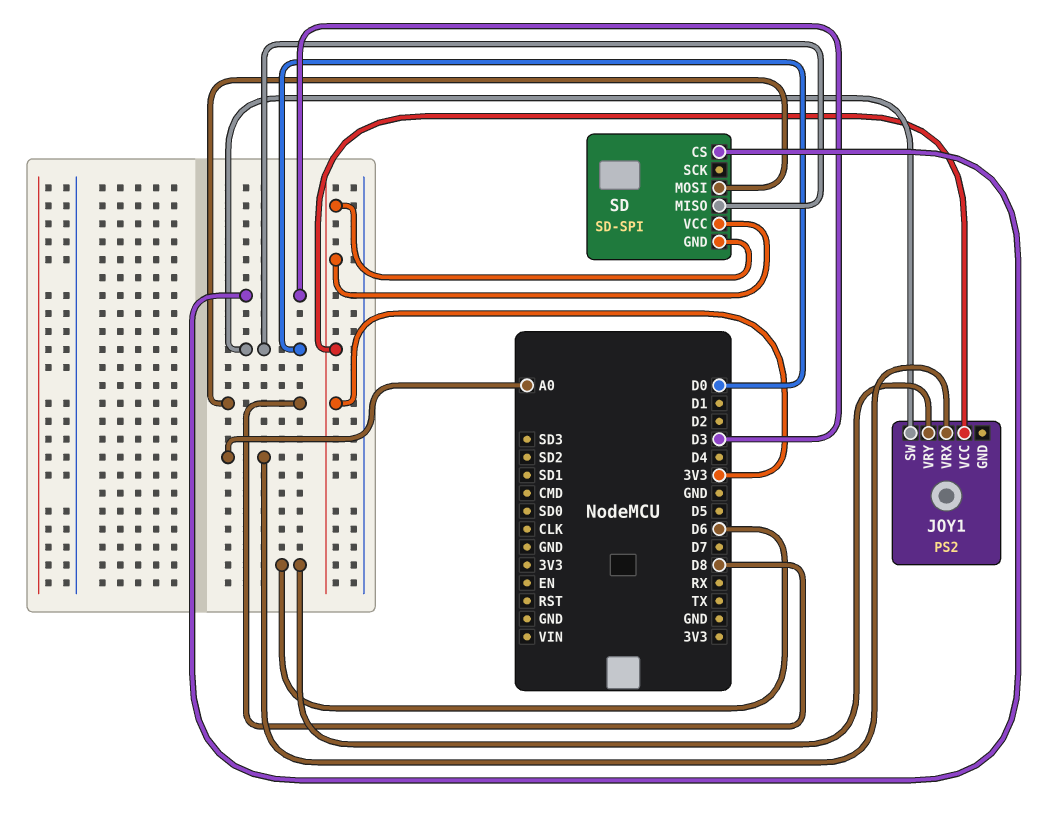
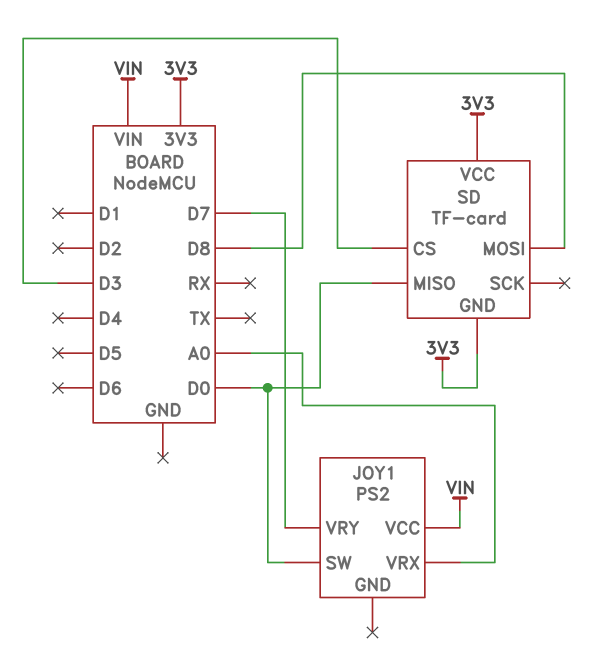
JOY1 pin VCC: 3V3 -> VIN
JOY1 pin VRY: D6 -> D7
SD: SD-SPI -> TF-card

